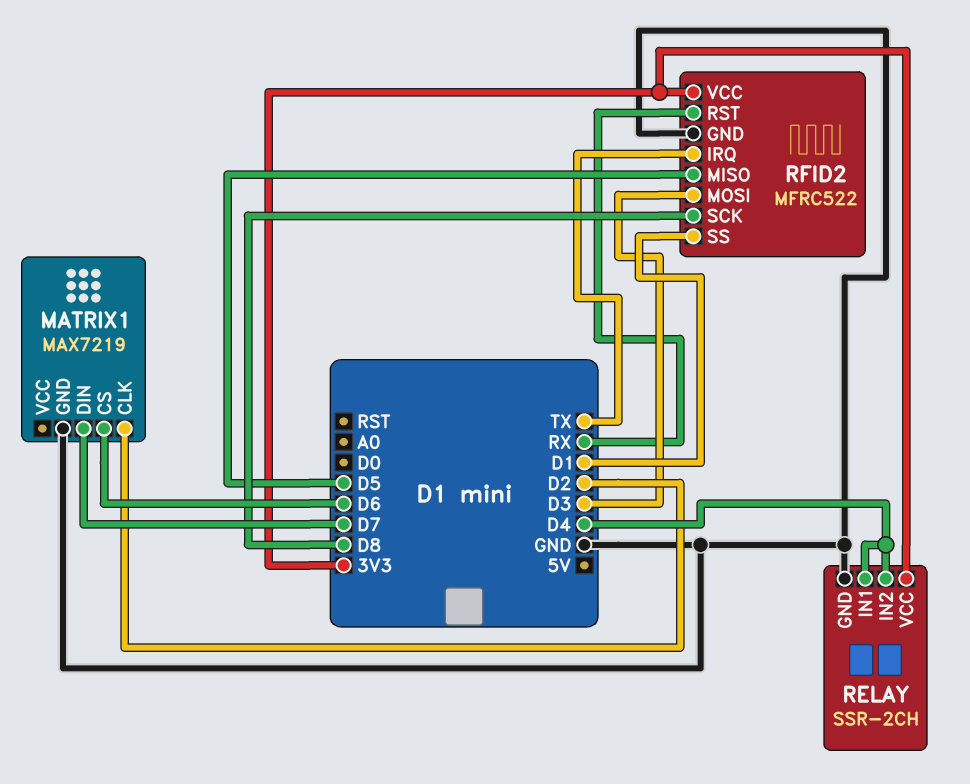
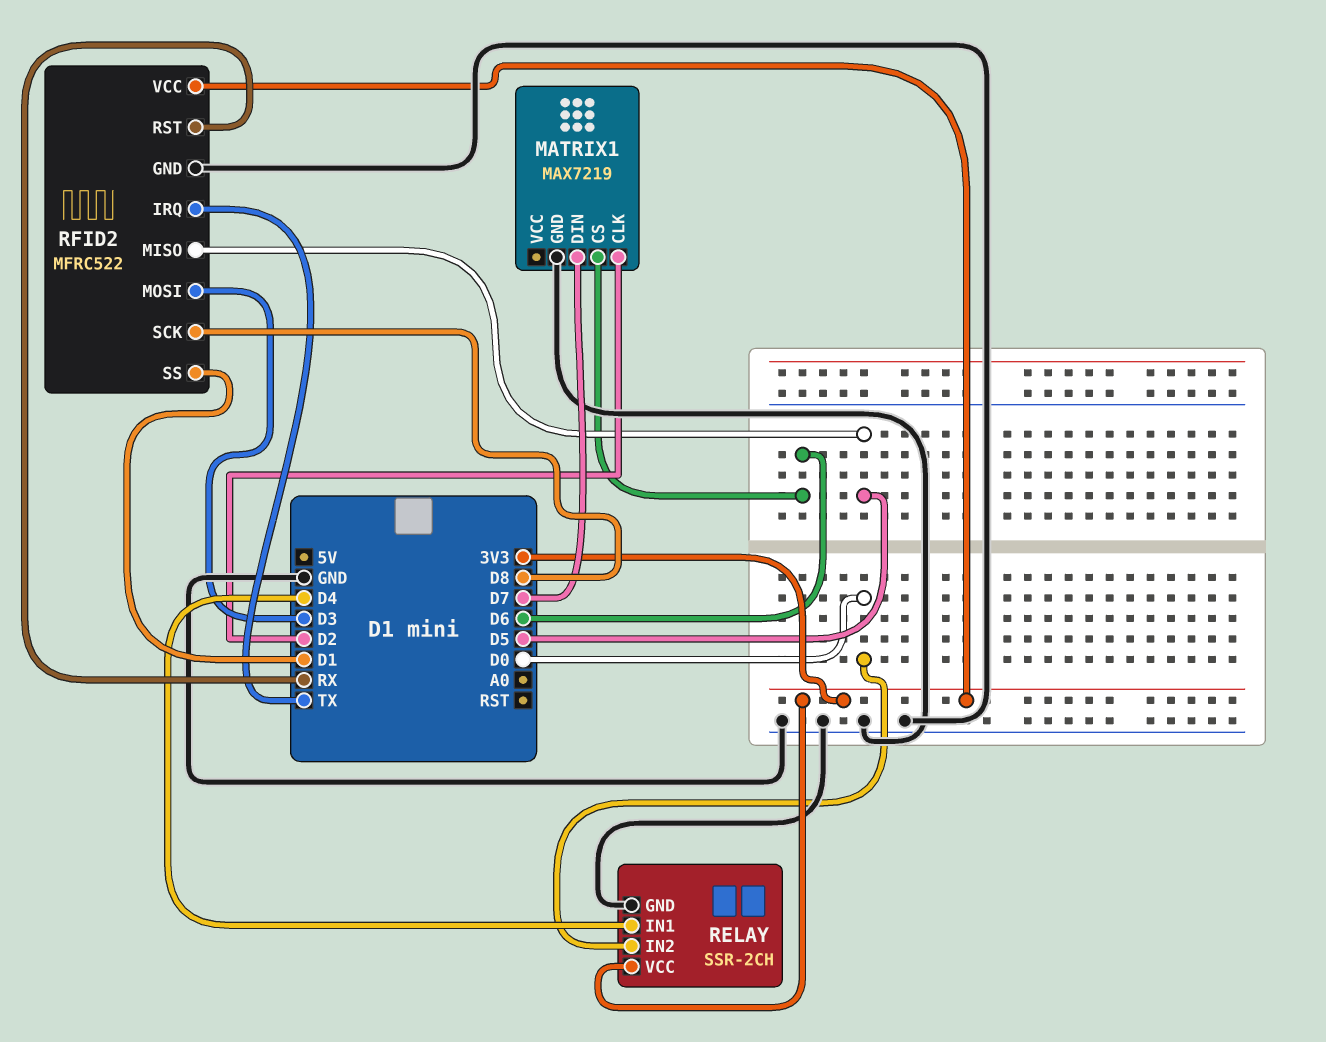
RELAY pin IN2: D4 -> D0

